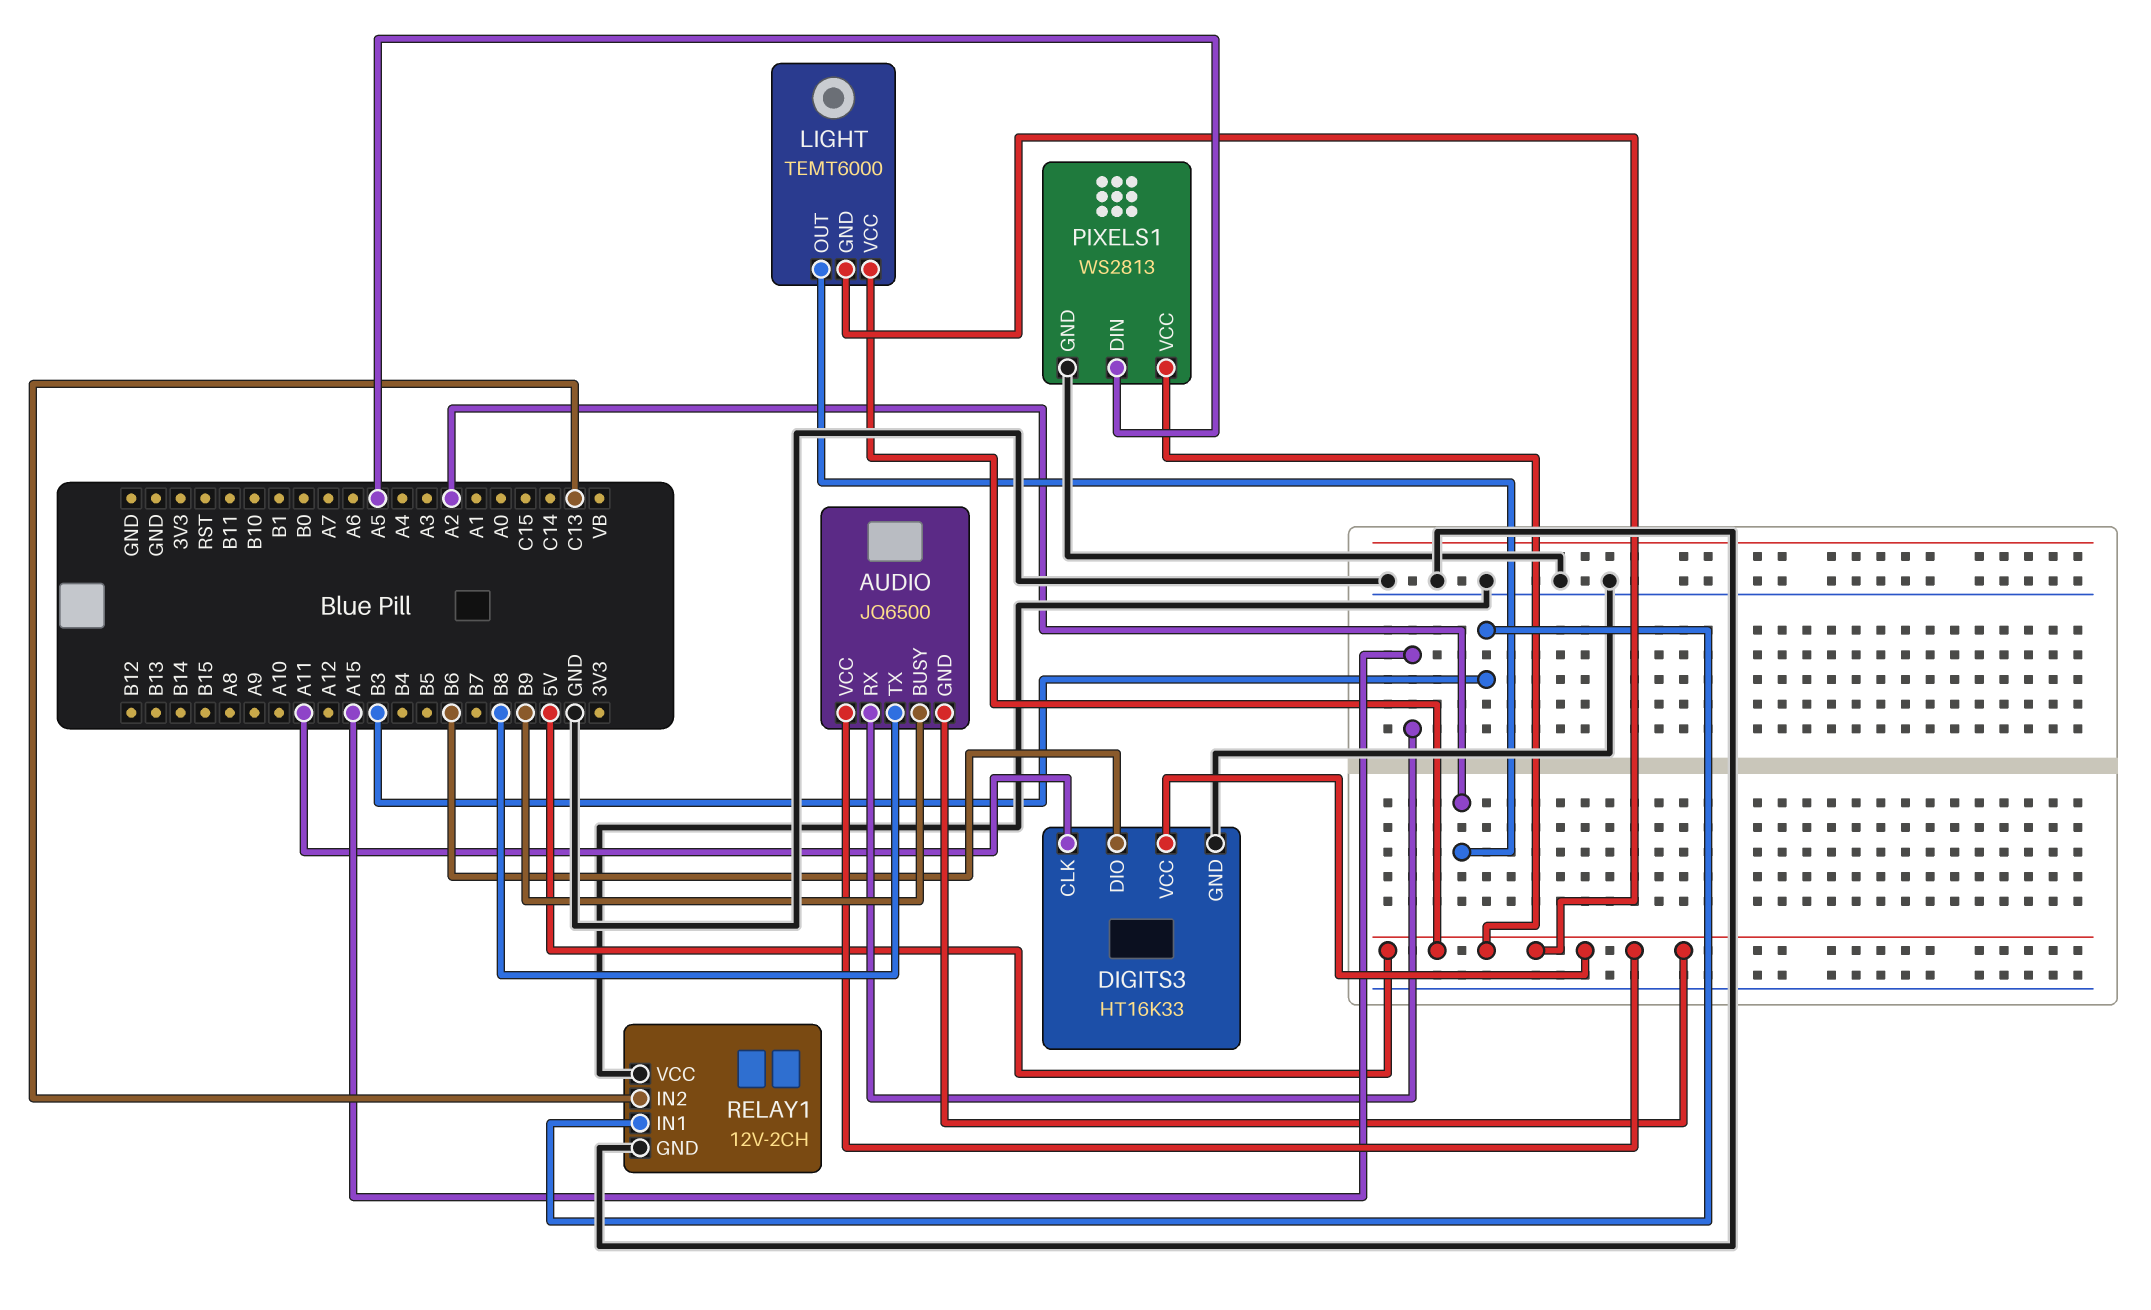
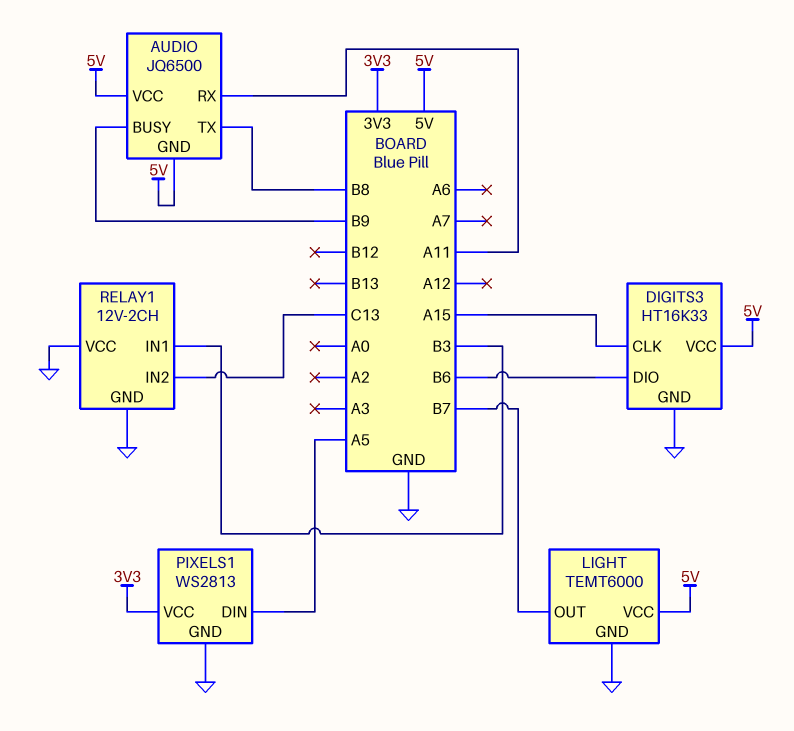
AUDIO pin RX: A15 -> A11
DIGITS3 pin CLK: A11 -> A15
LIGHT pin GND: 5V -> GND
LIGHT pin OUT: A2 -> B7
PIXELS1 pin VCC: 5V -> 3V3

